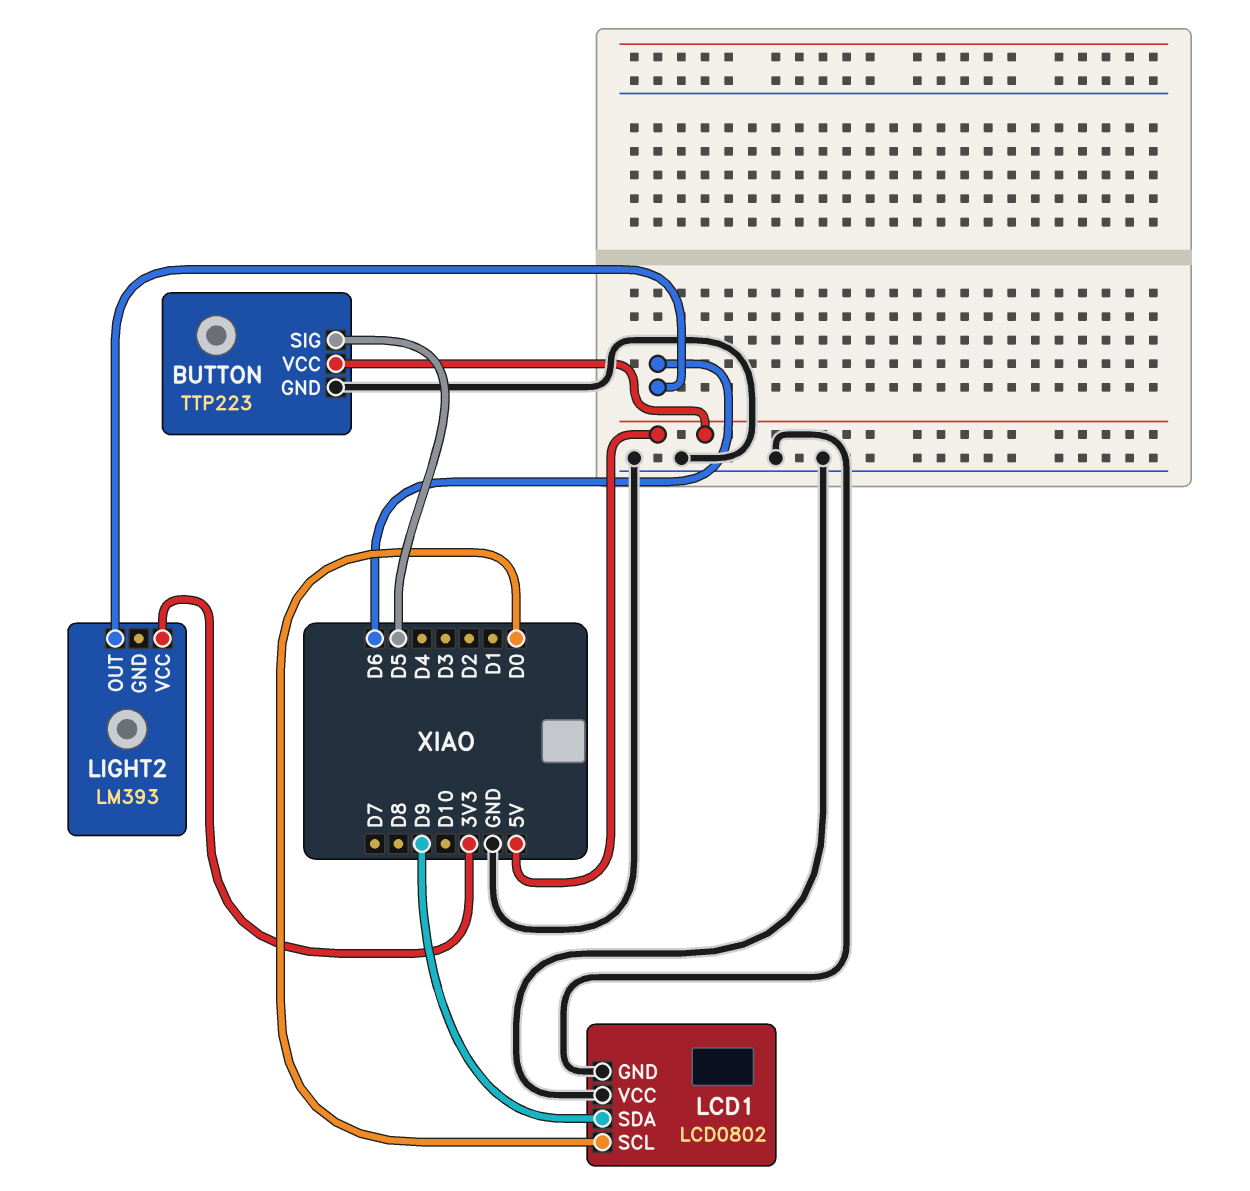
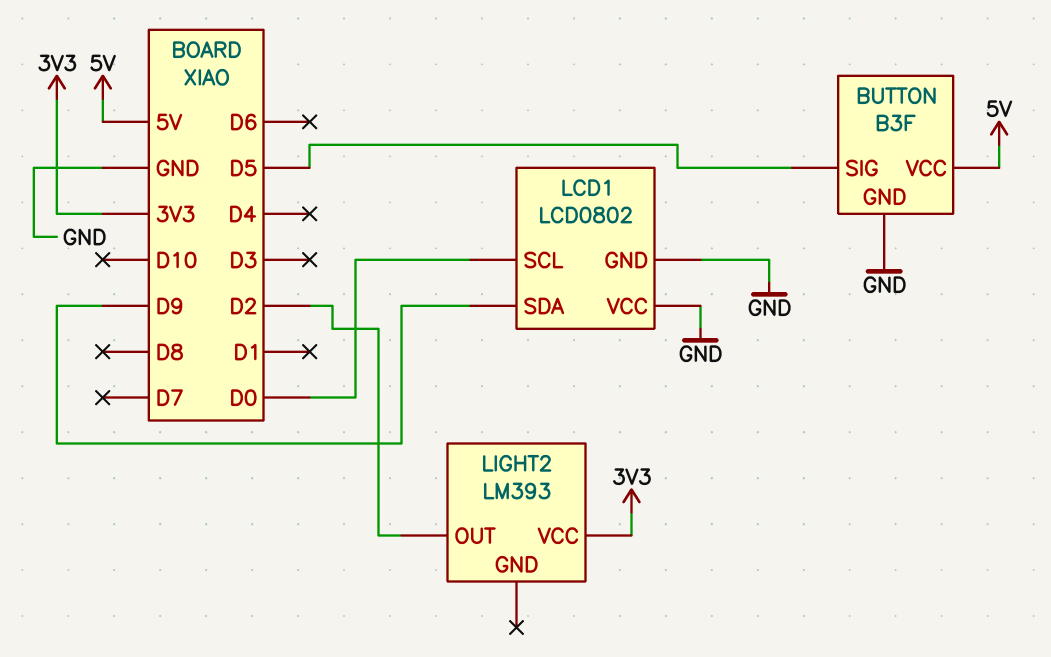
BUTTON: TTP223 -> B3F
LIGHT2 pin OUT: D6 -> D2

